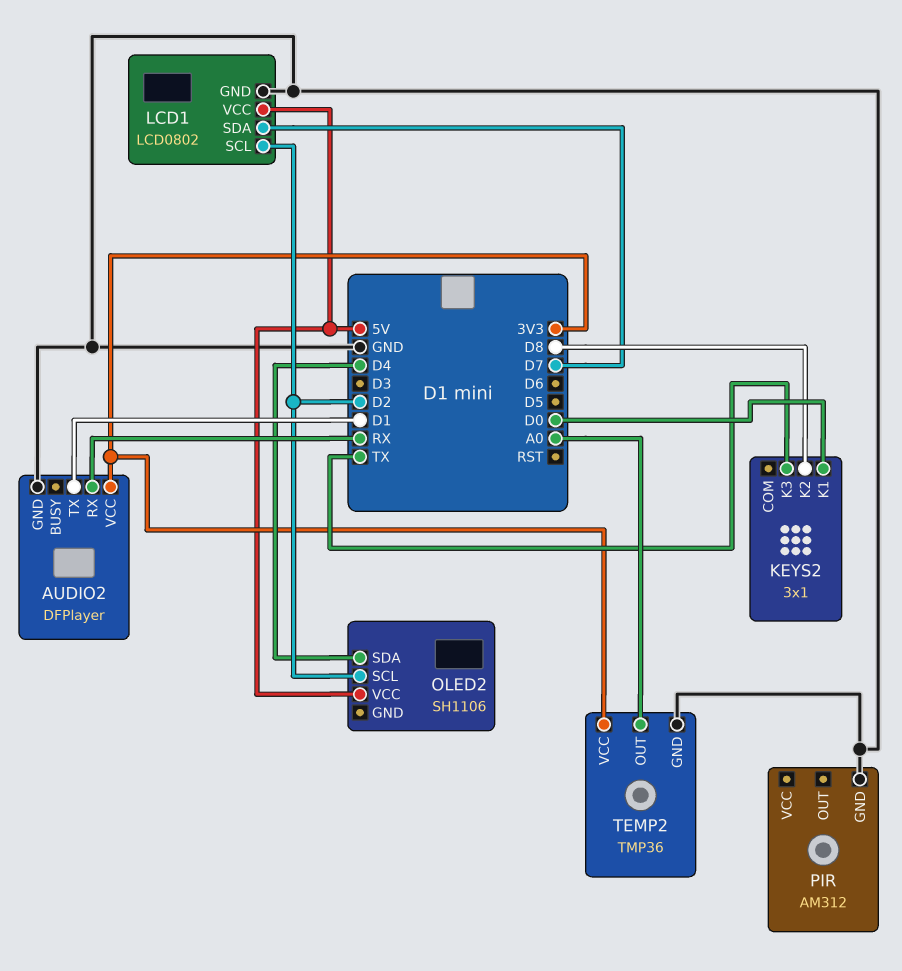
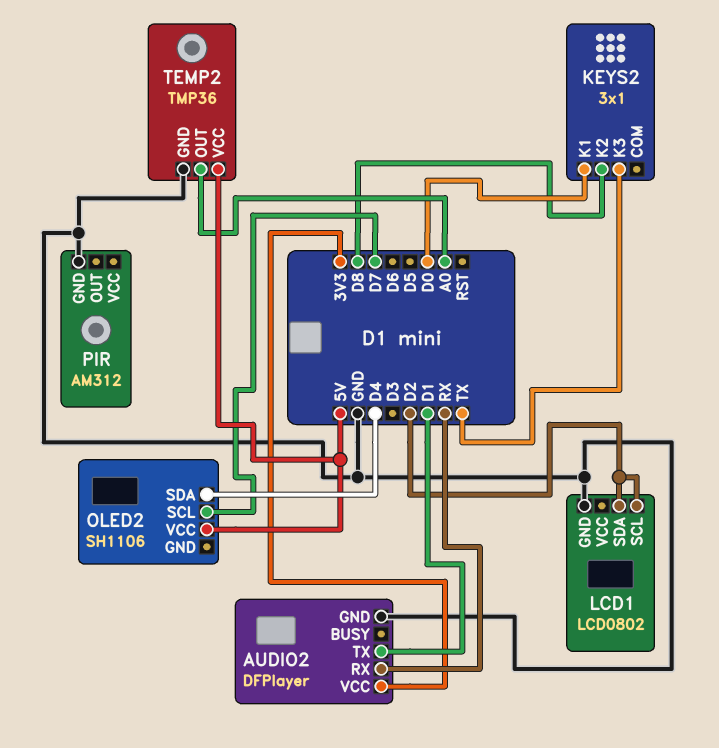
LCD1 pin SDA: D7 -> D2
LCD1 pin VCC: 5V -> none
OLED2 pin SCL: D2 -> D7
TEMP2 pin VCC: 3V3 -> 5V

